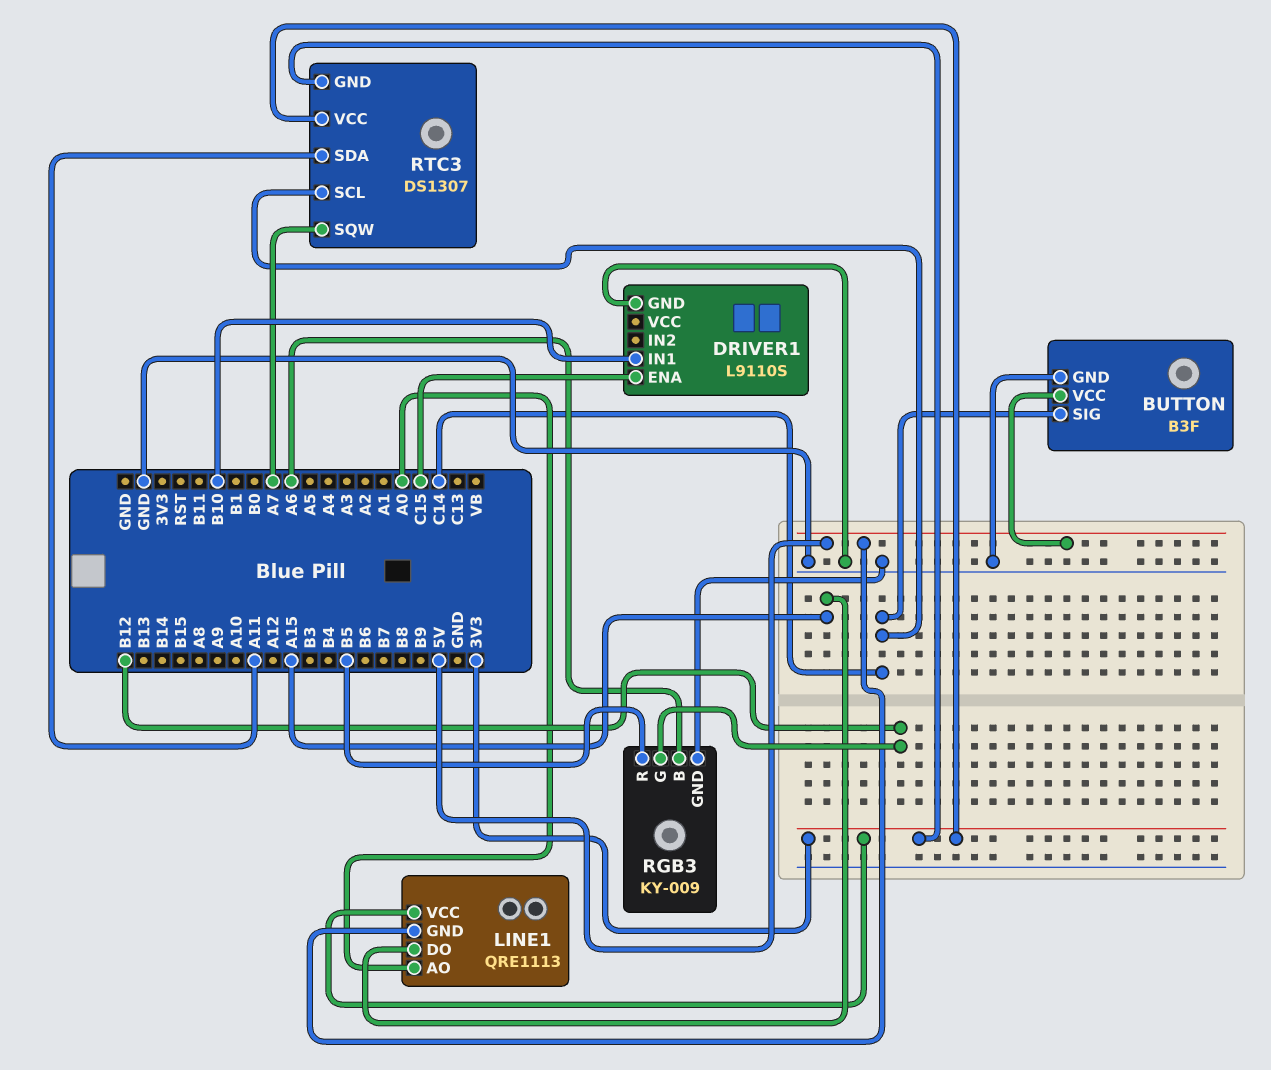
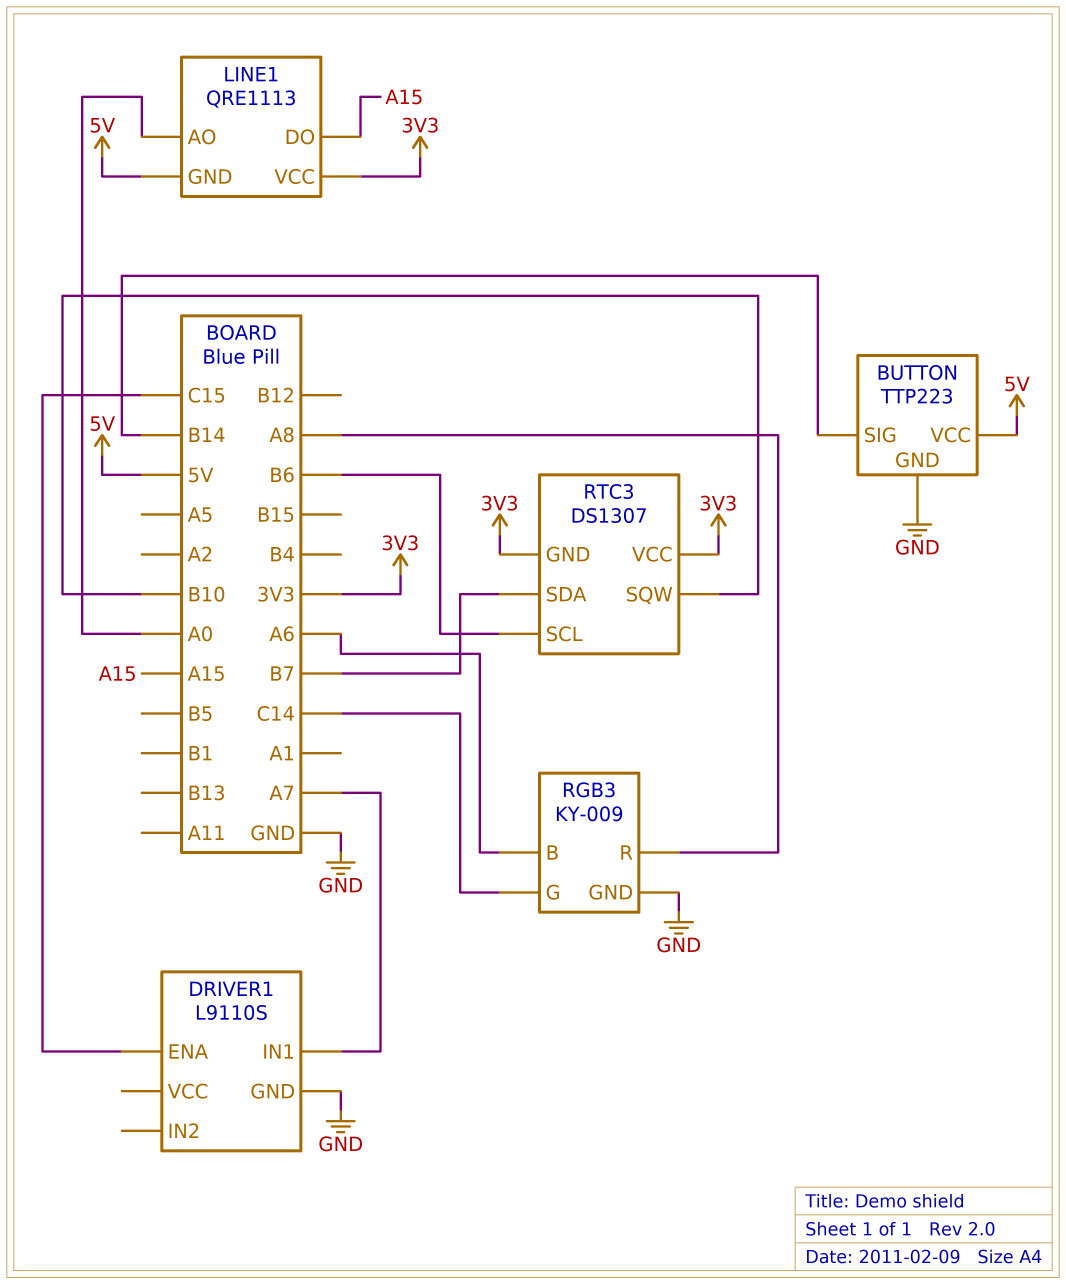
BUTTON: B3F -> TTP223
BUTTON pin SIG: C14 -> B14
DRIVER1 pin IN1: B10 -> A7
RGB3 pin G: B12 -> C14
RGB3 pin R: B5 -> A8
RTC3 pin SCL: C14 -> B6
RTC3 pin SDA: A11 -> B7
RTC3 pin SQW: A7 -> B10

